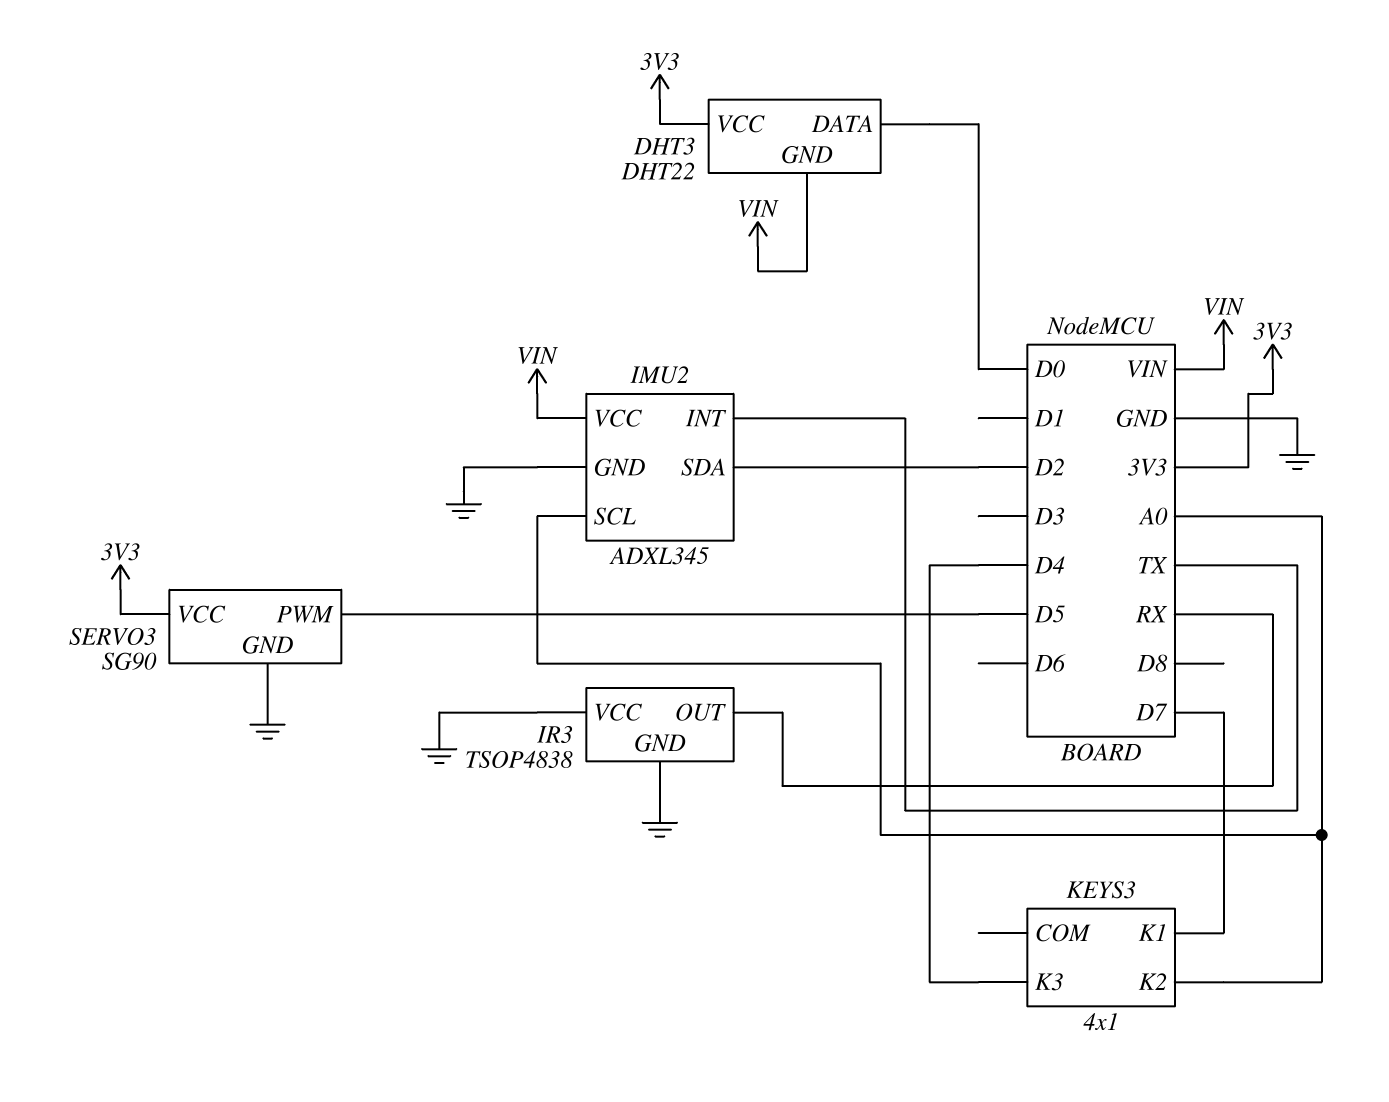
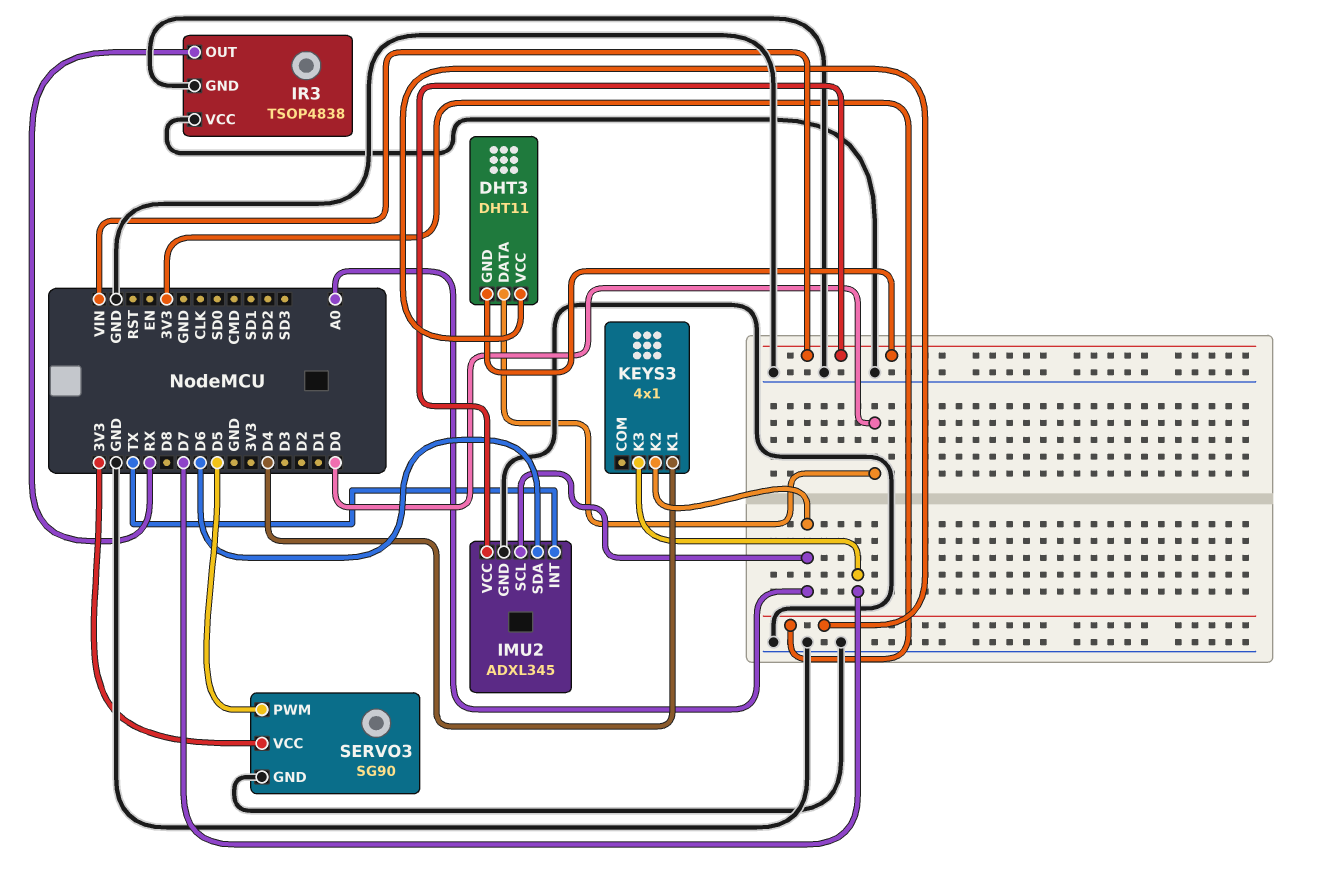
DHT3: DHT22 -> DHT11
IMU2 pin SDA: D2 -> D6
KEYS3 pin K1: D7 -> D4
KEYS3 pin K3: D4 -> D7

